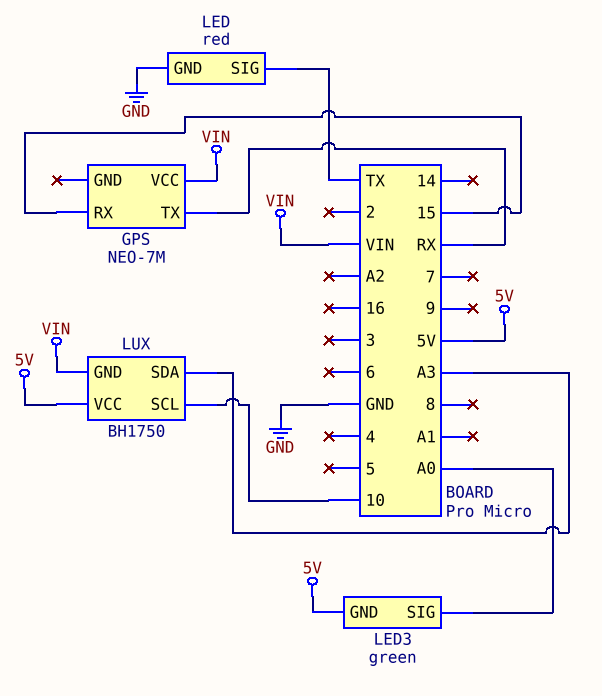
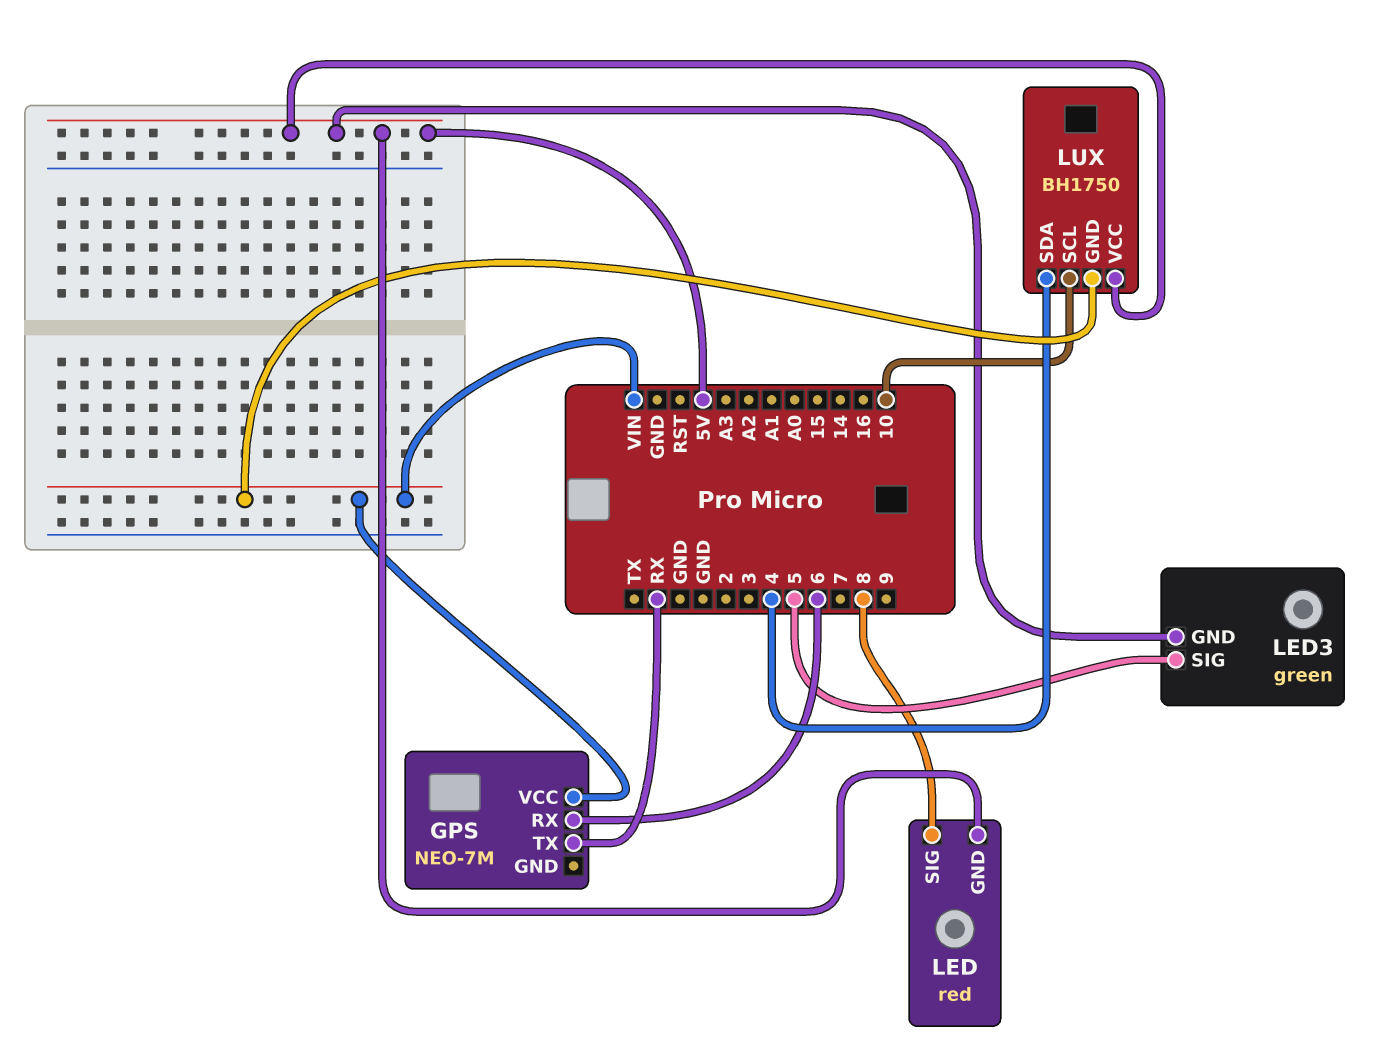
GPS pin RX: 15 -> 6
LED pin GND: GND -> 5V
LED pin SIG: TX -> 8
LED3 pin SIG: A0 -> 5
LUX pin SDA: A3 -> 4

